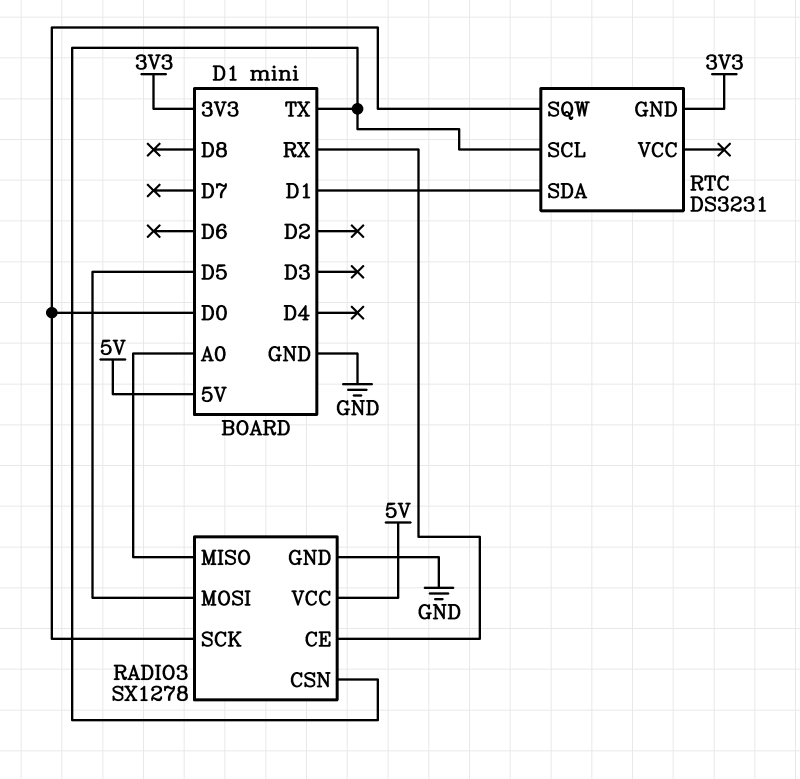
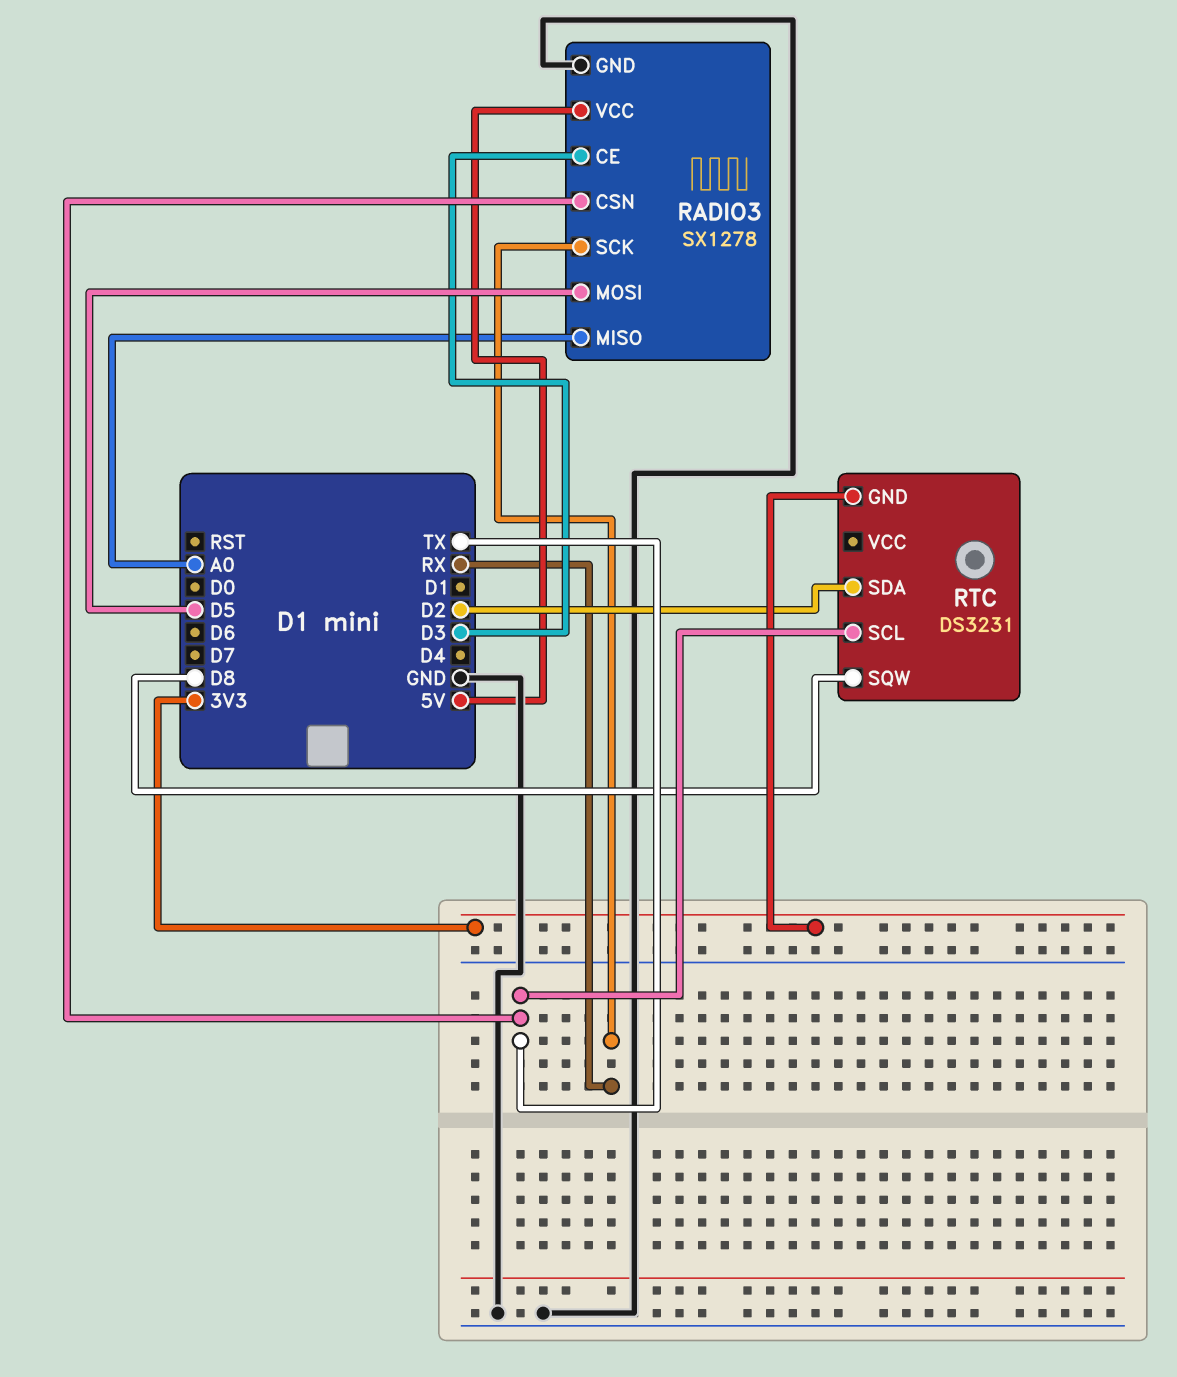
RADIO3 pin CE: RX -> D3
RADIO3 pin SCK: D0 -> RX
RTC pin SDA: D1 -> D2
RTC pin SQW: D0 -> D8

